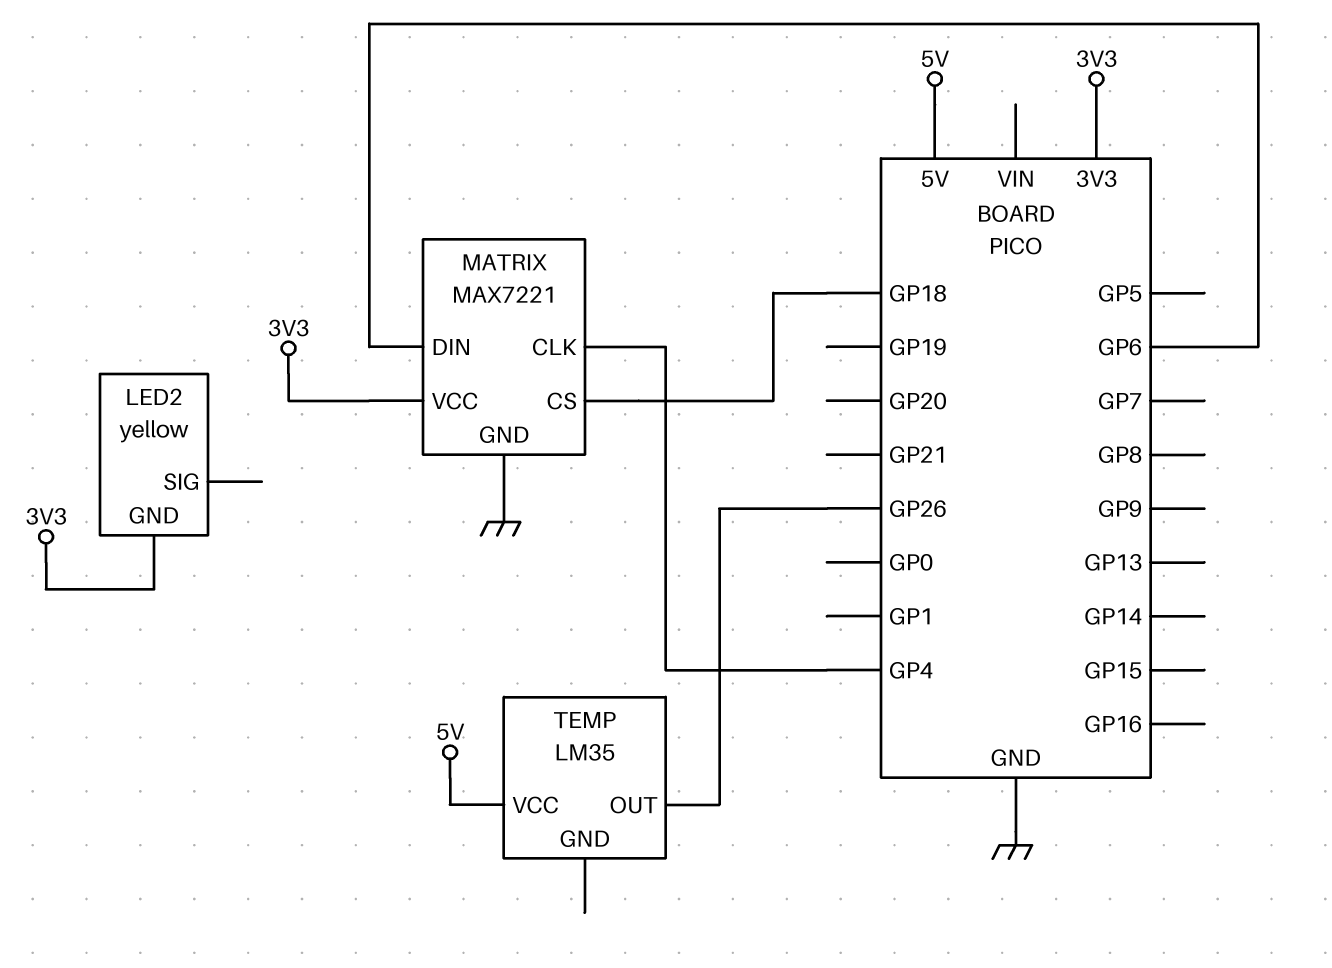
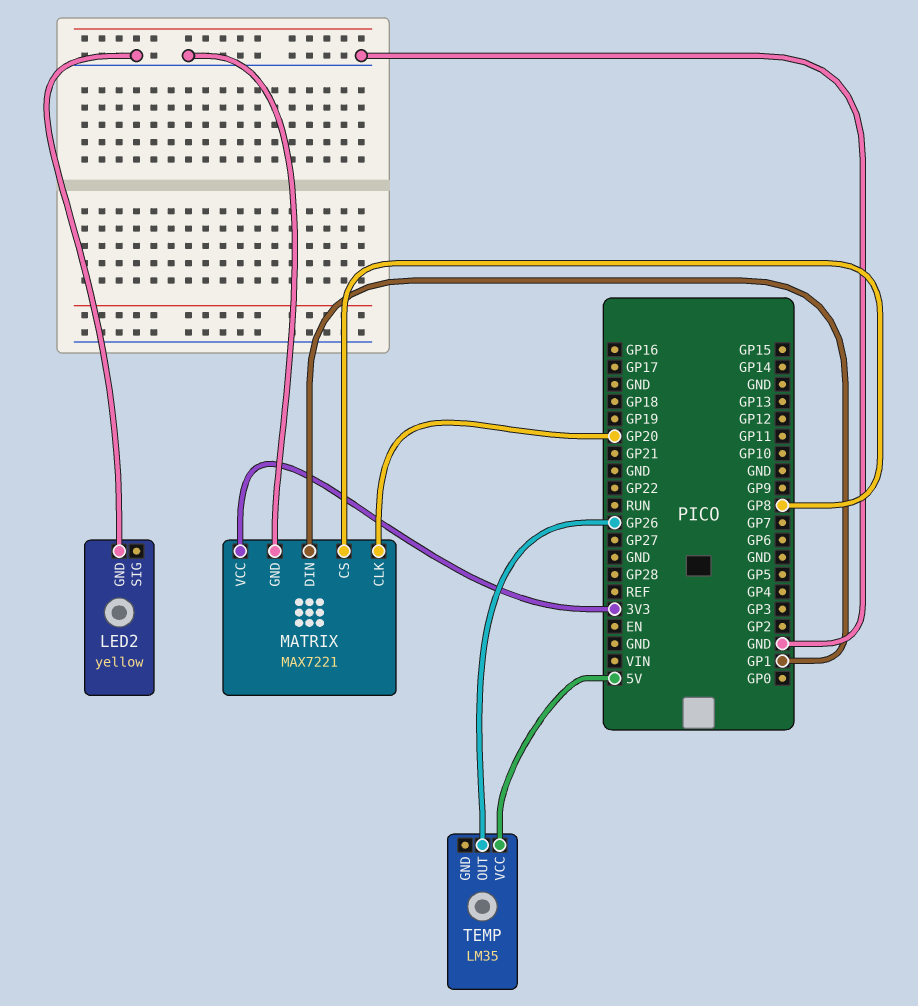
LED2 pin GND: 3V3 -> GND
MATRIX pin CLK: GP4 -> GP20
MATRIX pin CS: GP18 -> GP8
MATRIX pin DIN: GP6 -> GP1

